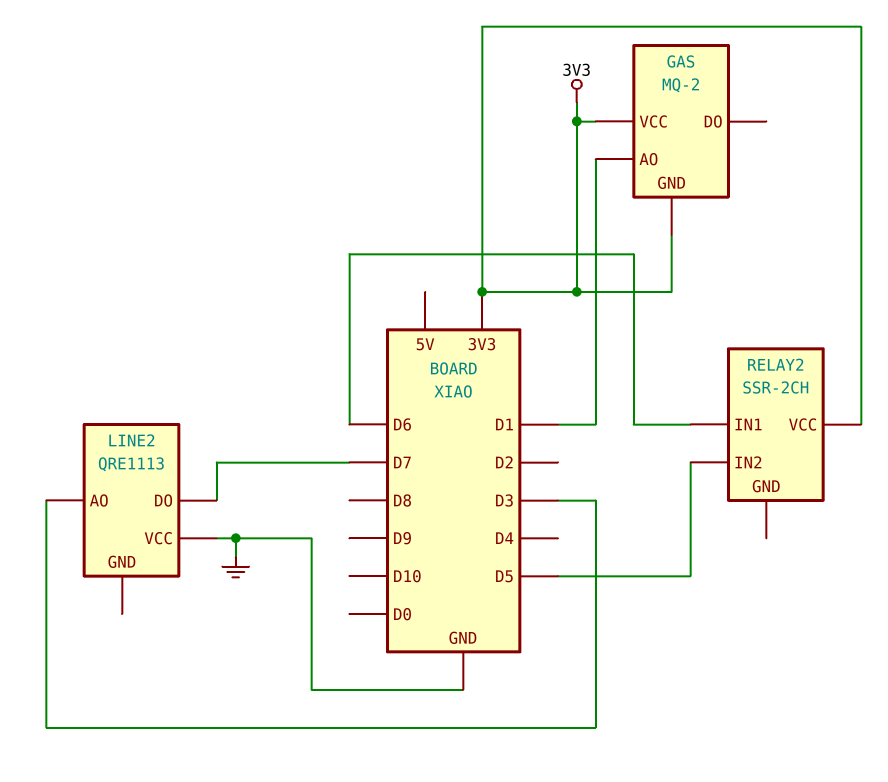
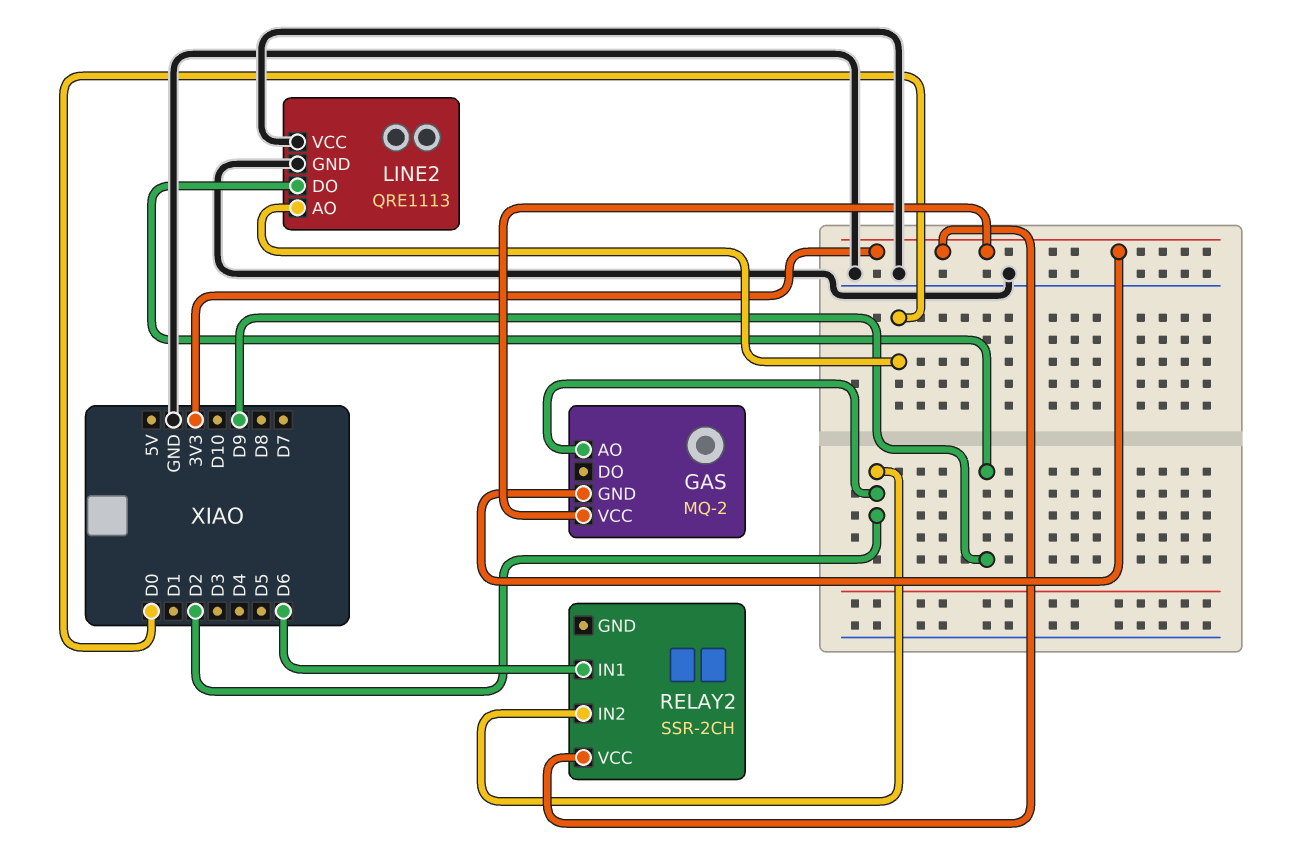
GAS pin AO: D1 -> D2
LINE2 pin AO: D3 -> D0
LINE2 pin DO: D7 -> D9
LINE2 pin GND: none -> GND
RELAY2 pin IN2: D5 -> D2

